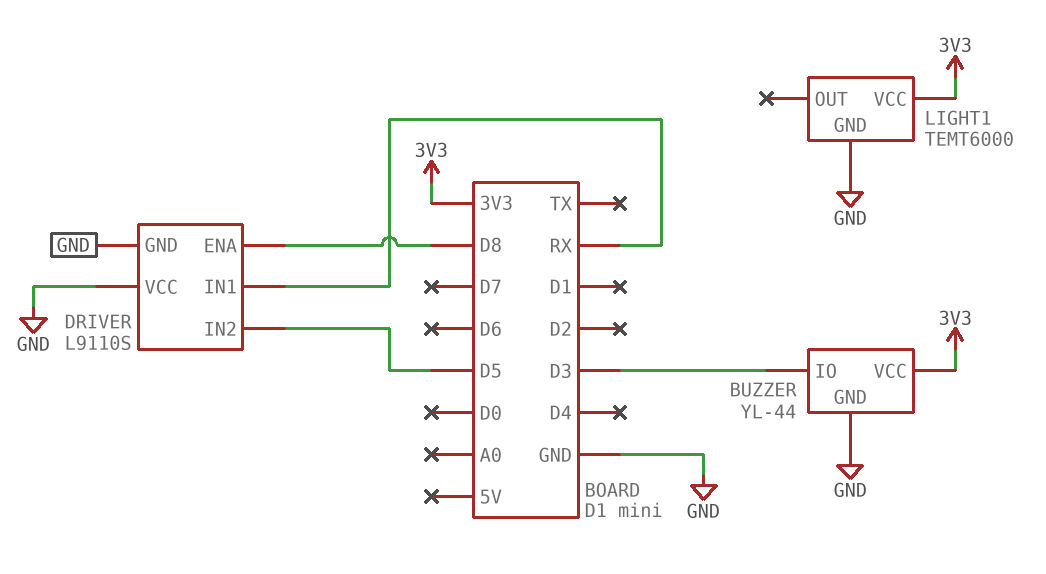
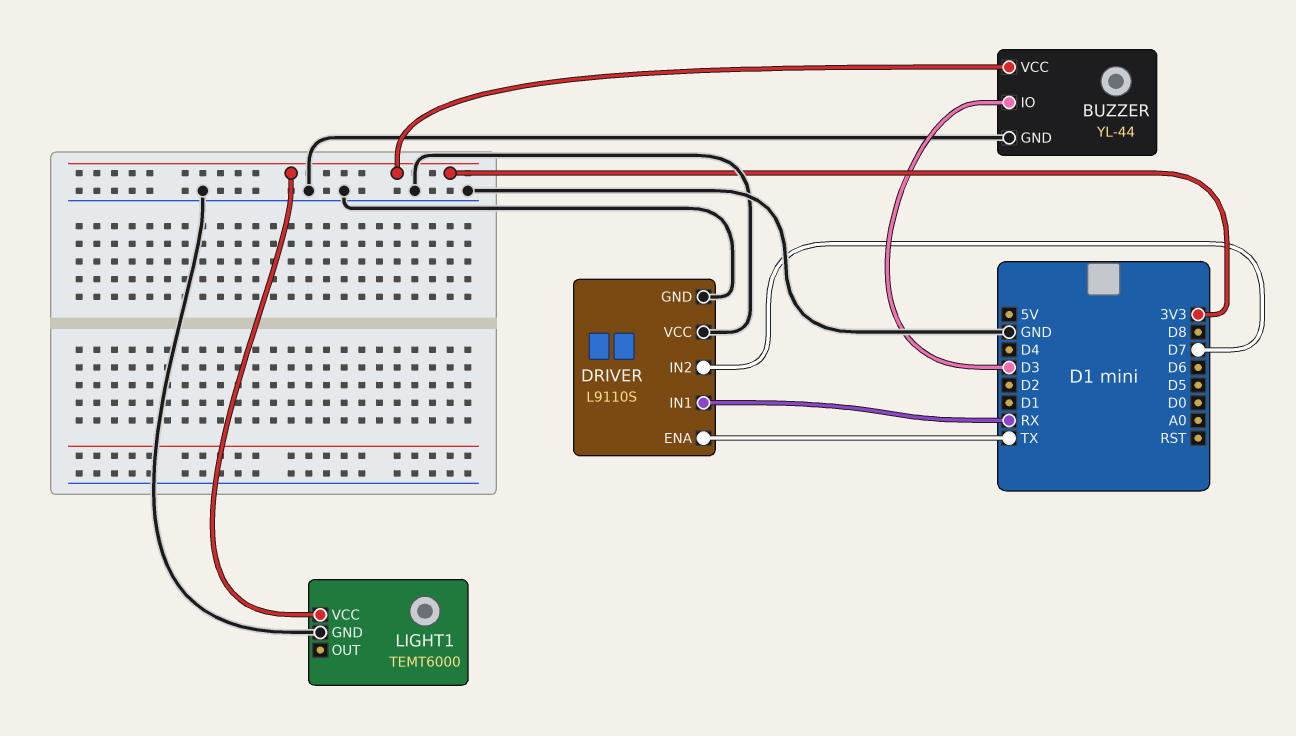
DRIVER pin ENA: D8 -> TX
DRIVER pin IN2: D5 -> D7

